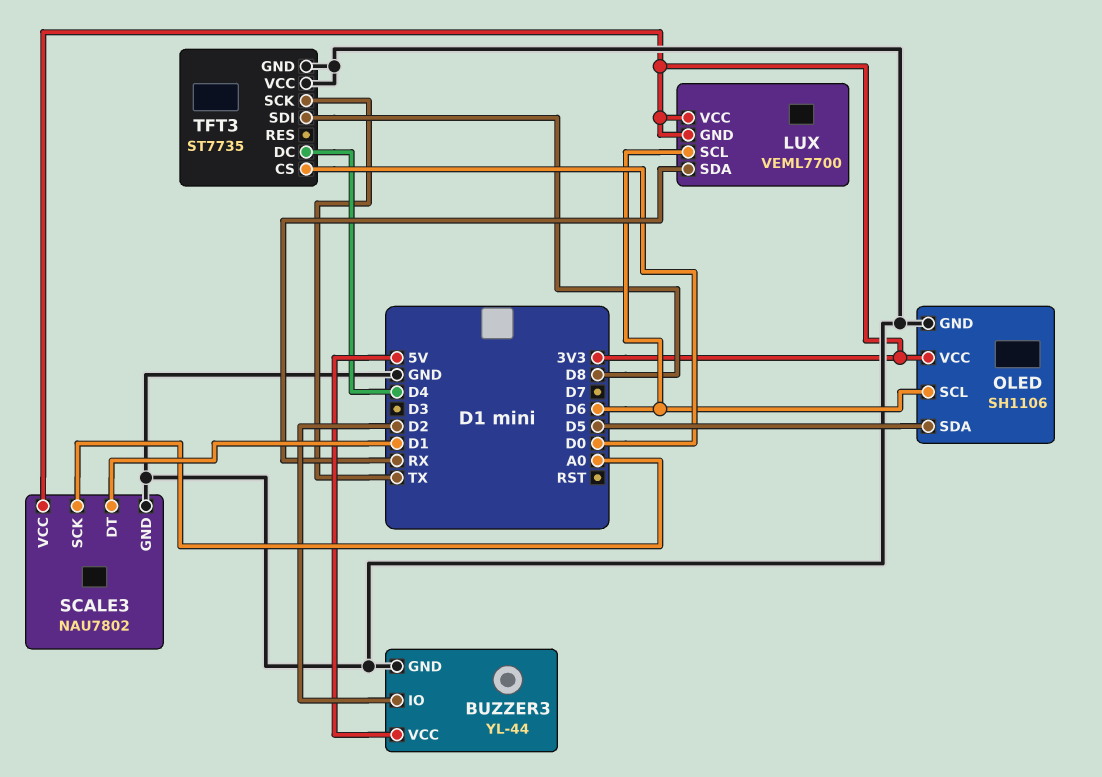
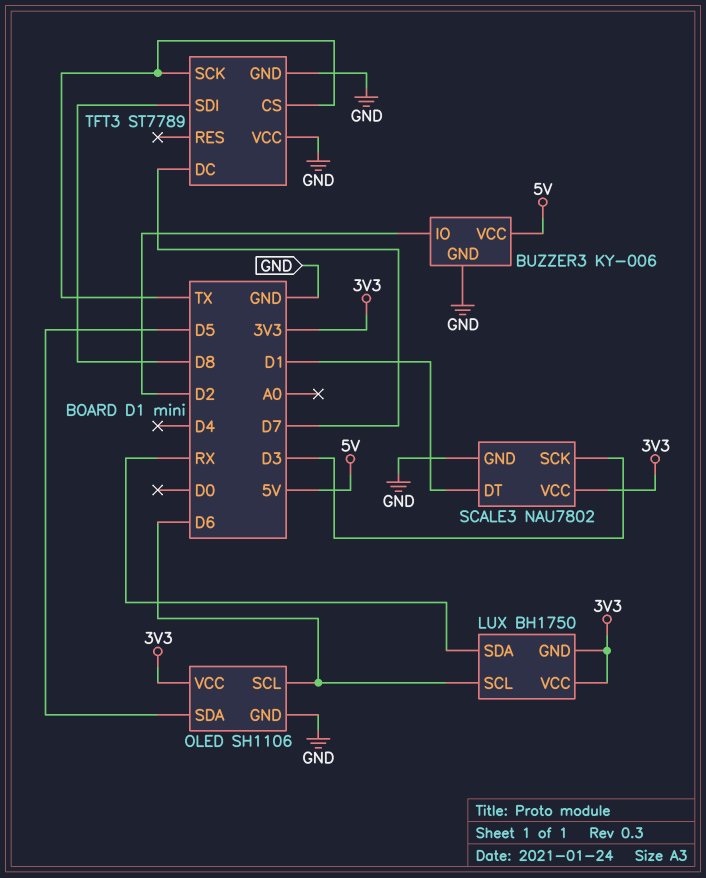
BUZZER3: YL-44 -> KY-006
LUX: VEML7700 -> BH1750
SCALE3 pin SCK: A0 -> D3
TFT3: ST7735 -> ST7789
TFT3 pin CS: D0 -> TX
TFT3 pin DC: D4 -> D7

